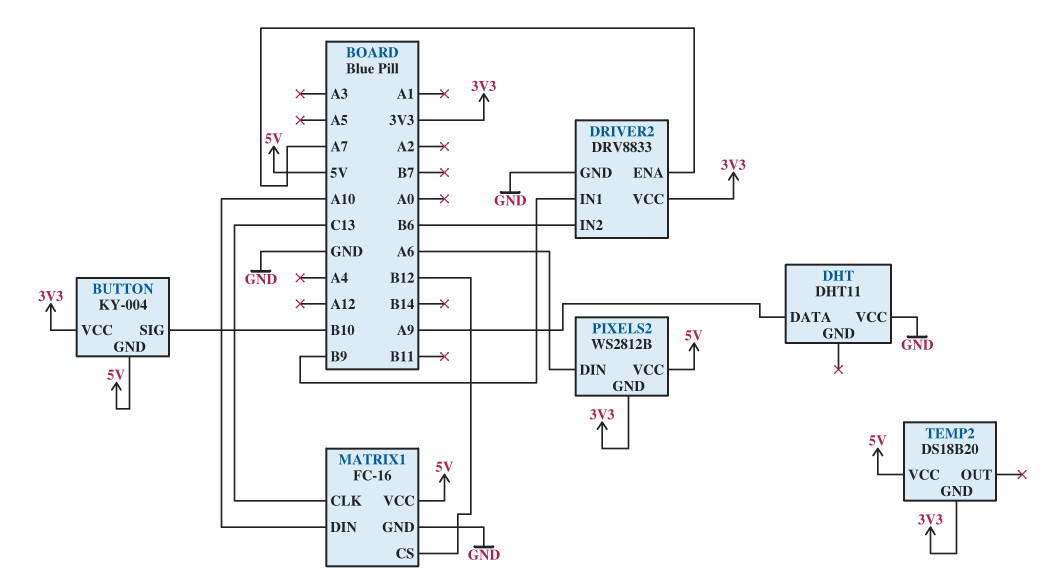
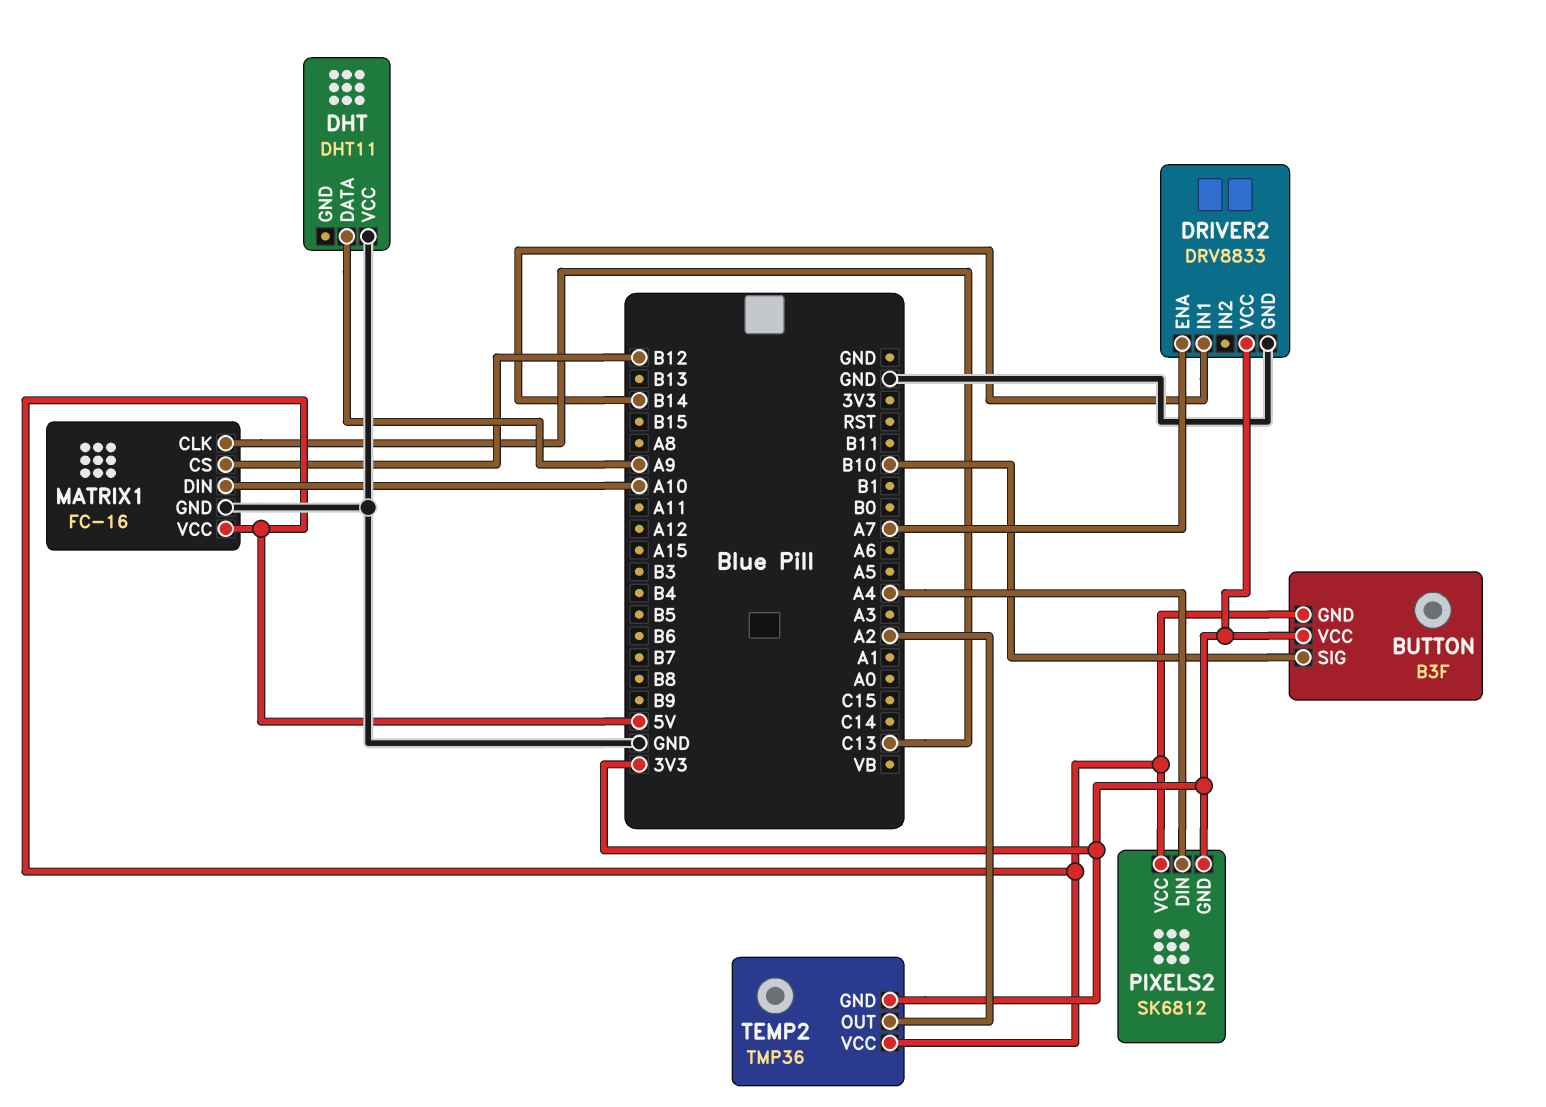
BUTTON: KY-004 -> B3F
DRIVER2 pin IN1: B9 -> B14
DRIVER2 pin IN2: B6 -> none
PIXELS2: WS2812B -> SK6812
PIXELS2 pin DIN: A6 -> A4
TEMP2: DS18B20 -> TMP36
TEMP2 pin OUT: none -> A2

